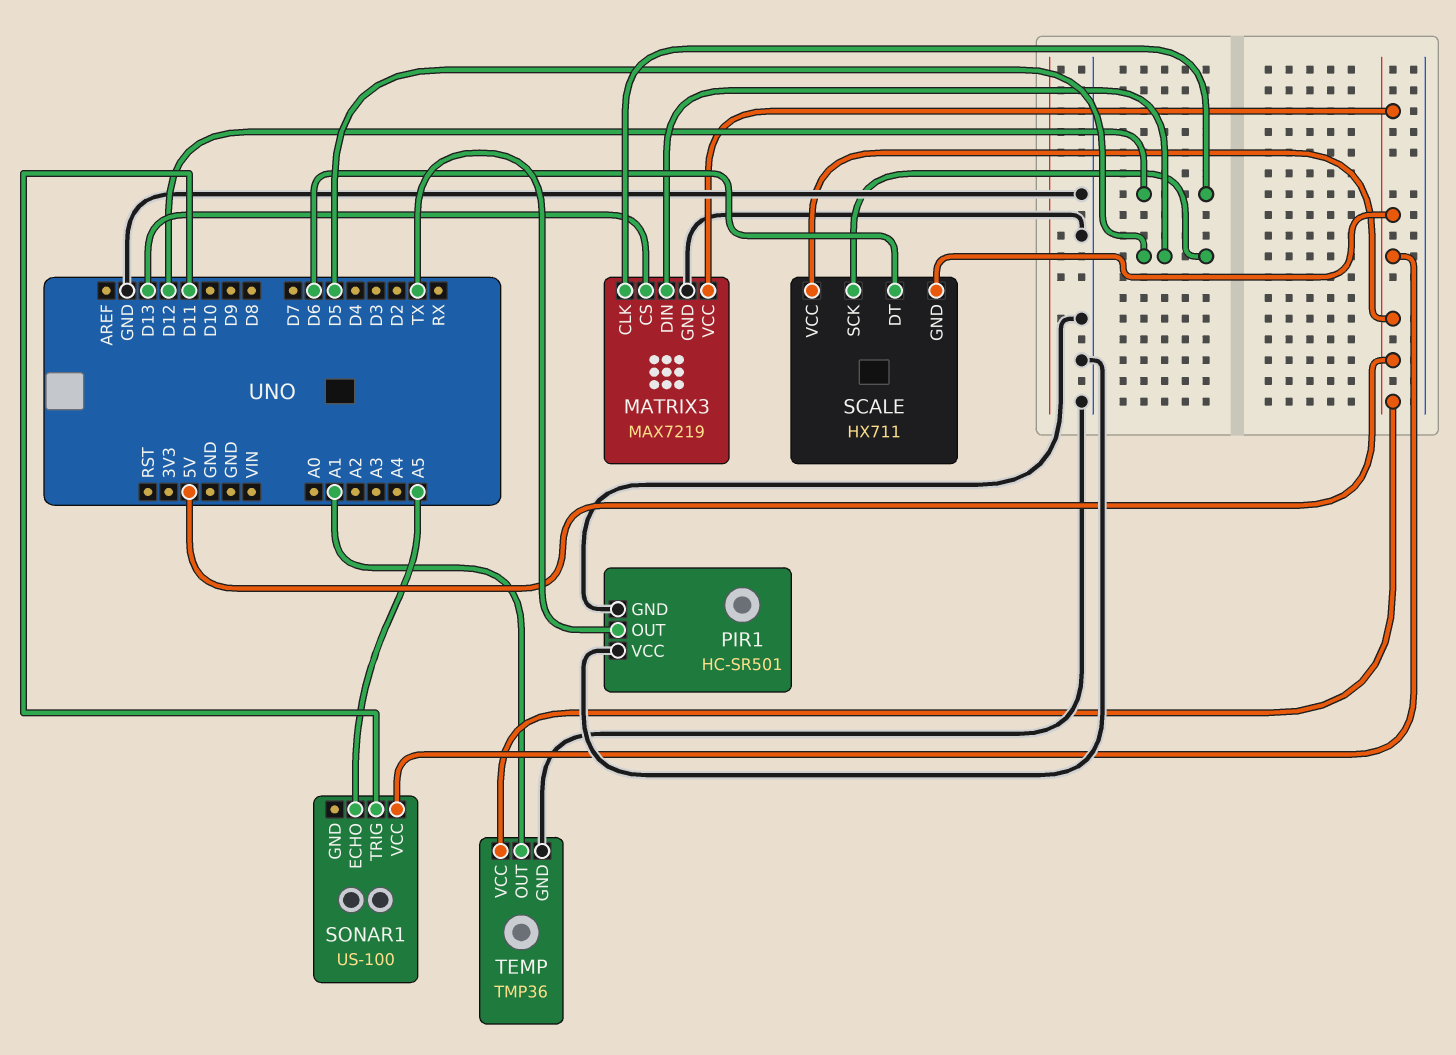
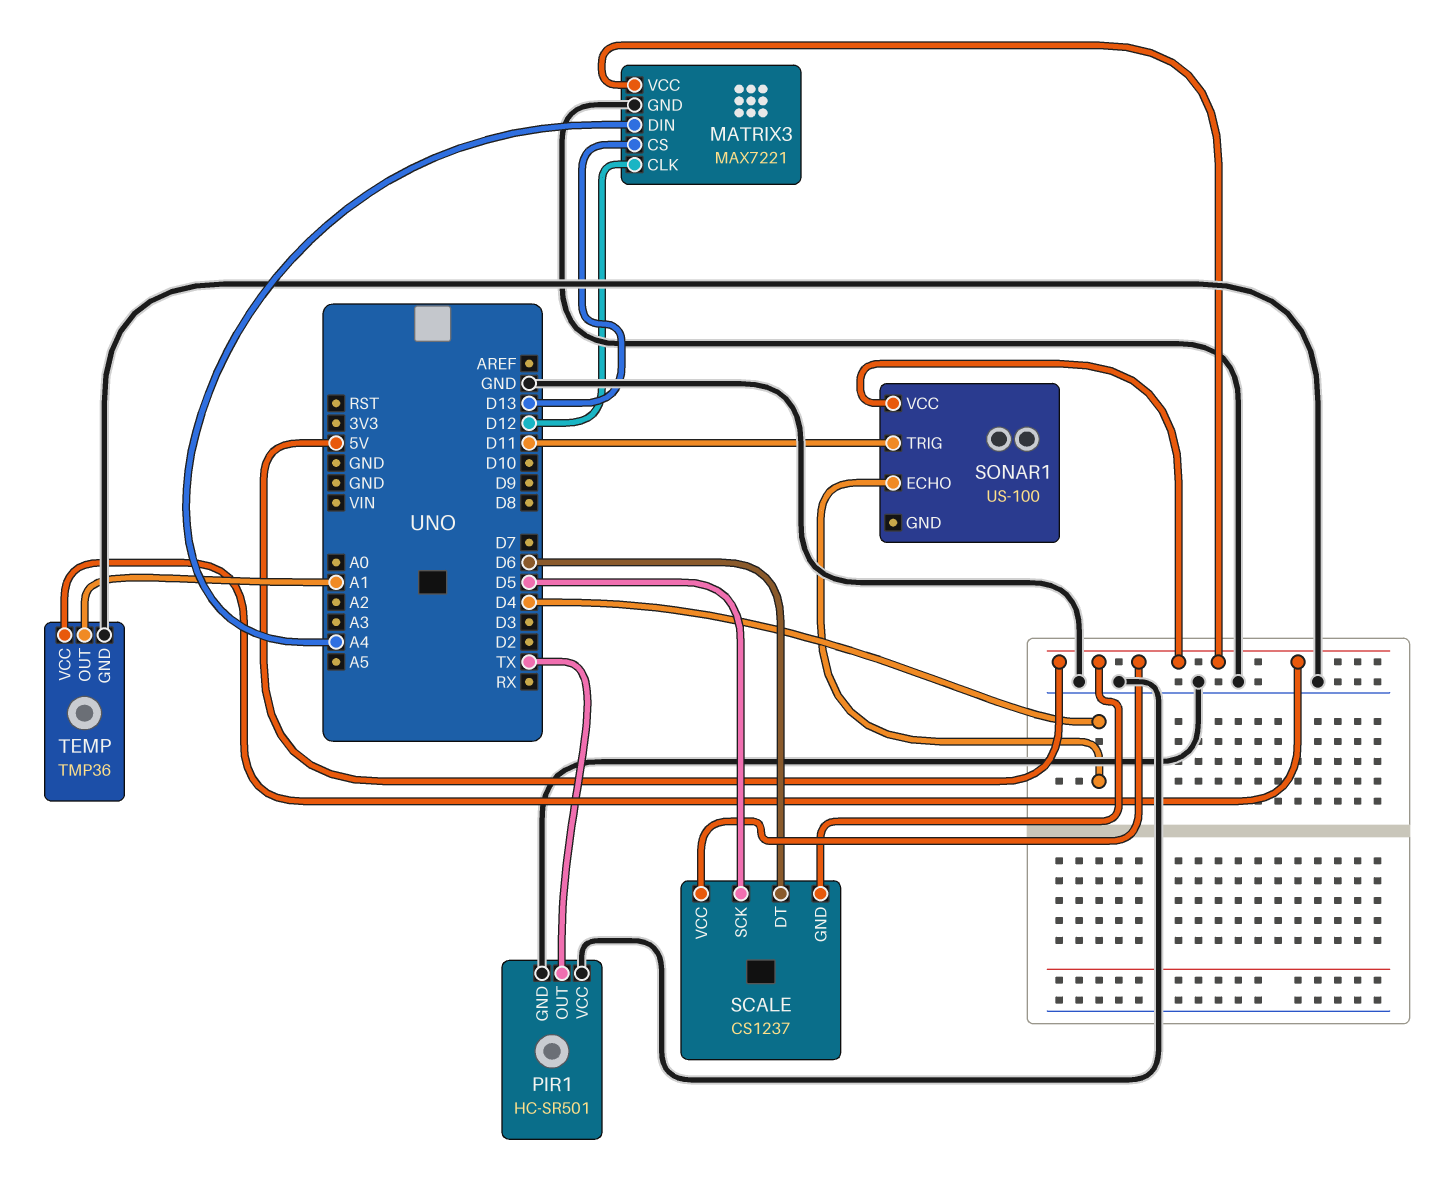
MATRIX3: MAX7219 -> MAX7221
MATRIX3 pin DIN: D5 -> A4
SCALE: HX711 -> CS1237
SONAR1 pin ECHO: A5 -> D4

